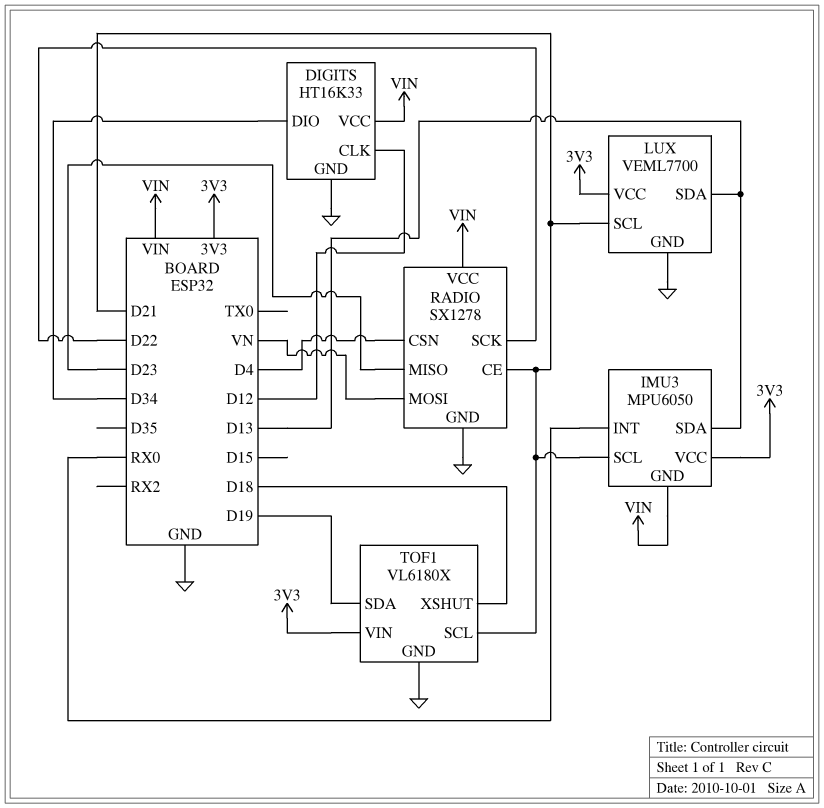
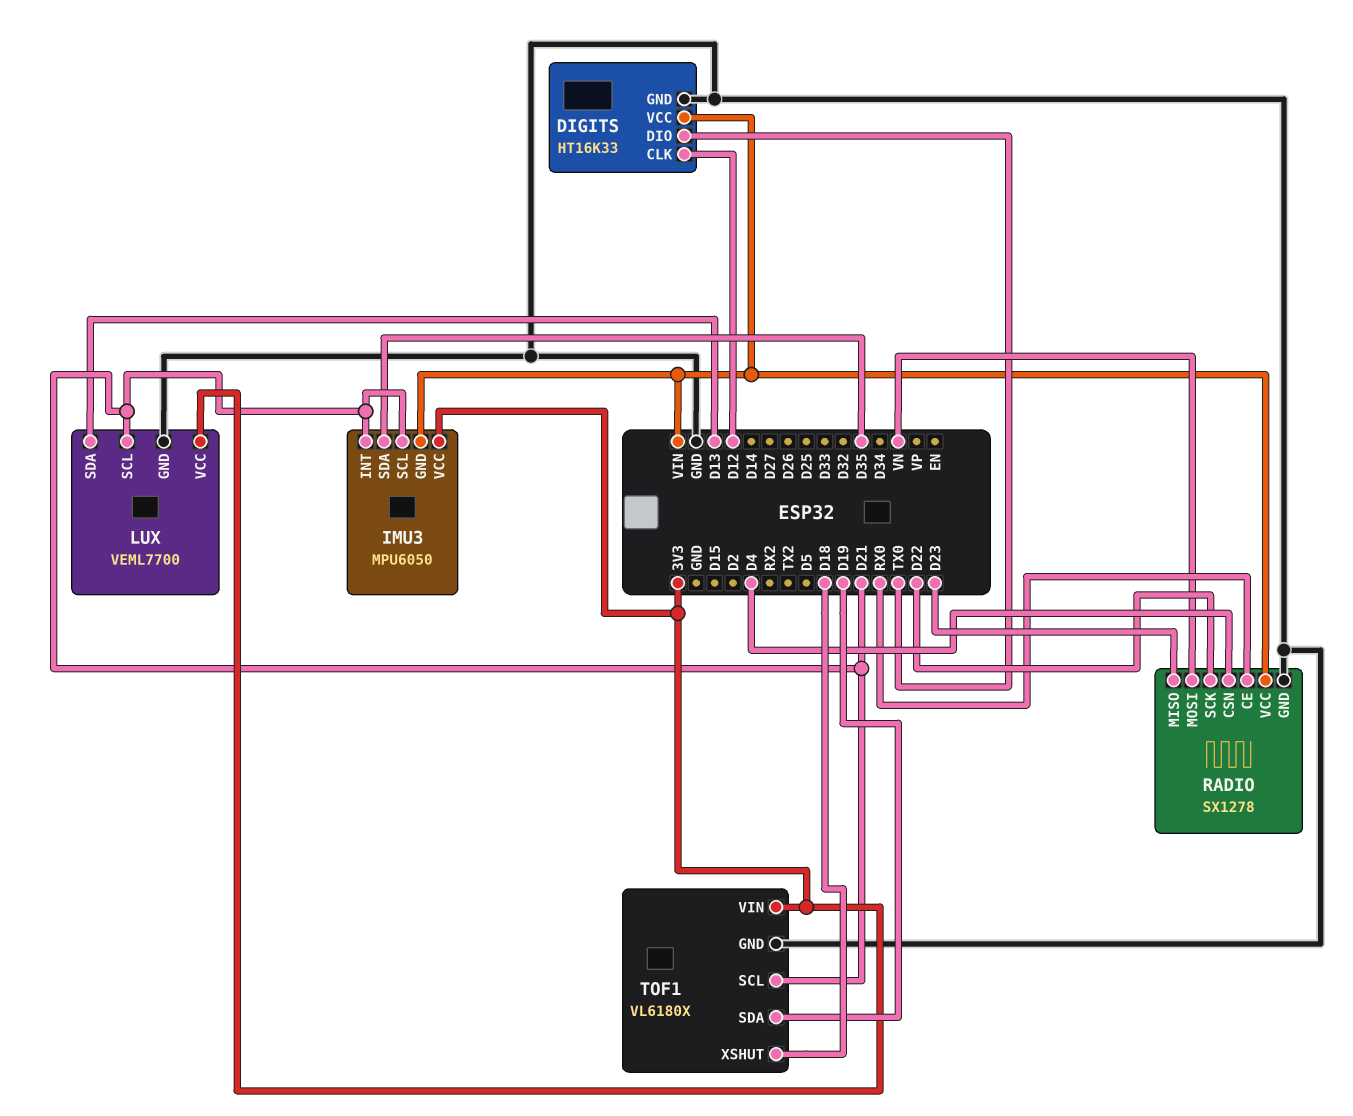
DIGITS pin DIO: D34 -> TX0
IMU3 pin INT: RX0 -> D21
IMU3 pin SDA: D13 -> D35
RADIO pin CE: D21 -> RX0

